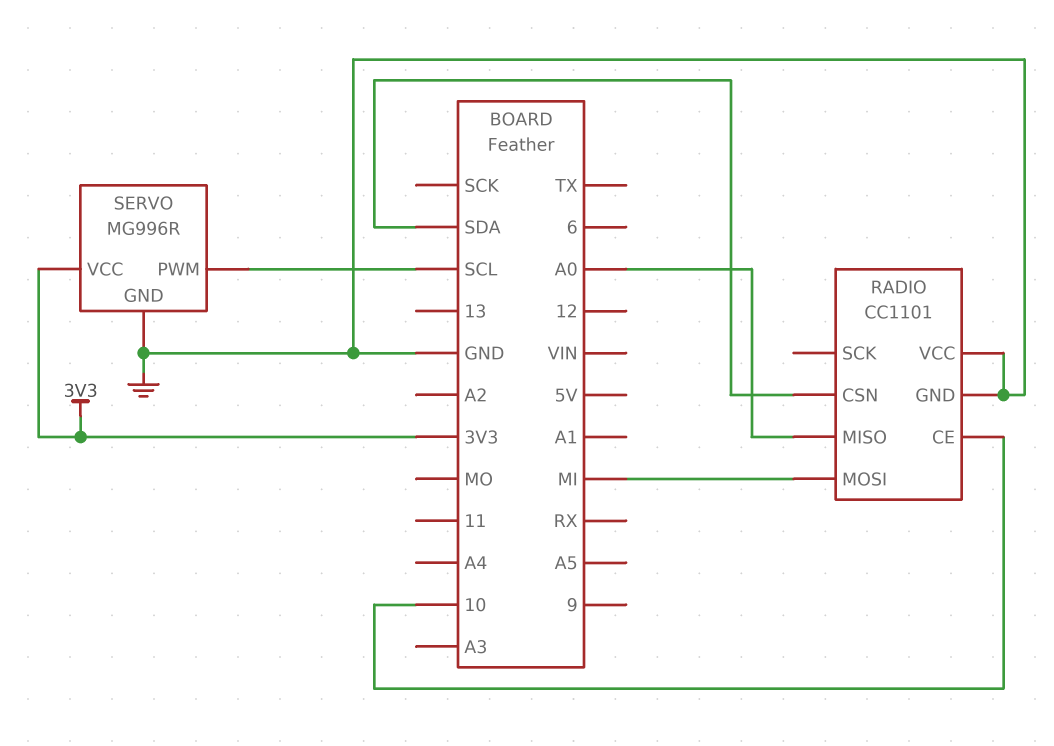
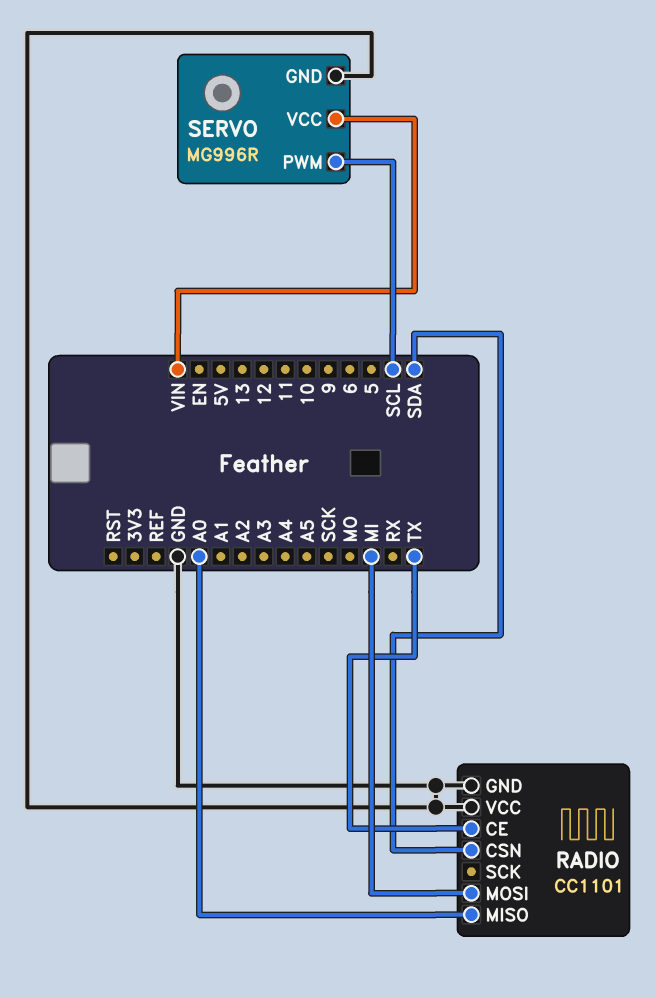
RADIO pin CE: 10 -> TX
SERVO pin VCC: 3V3 -> VIN

